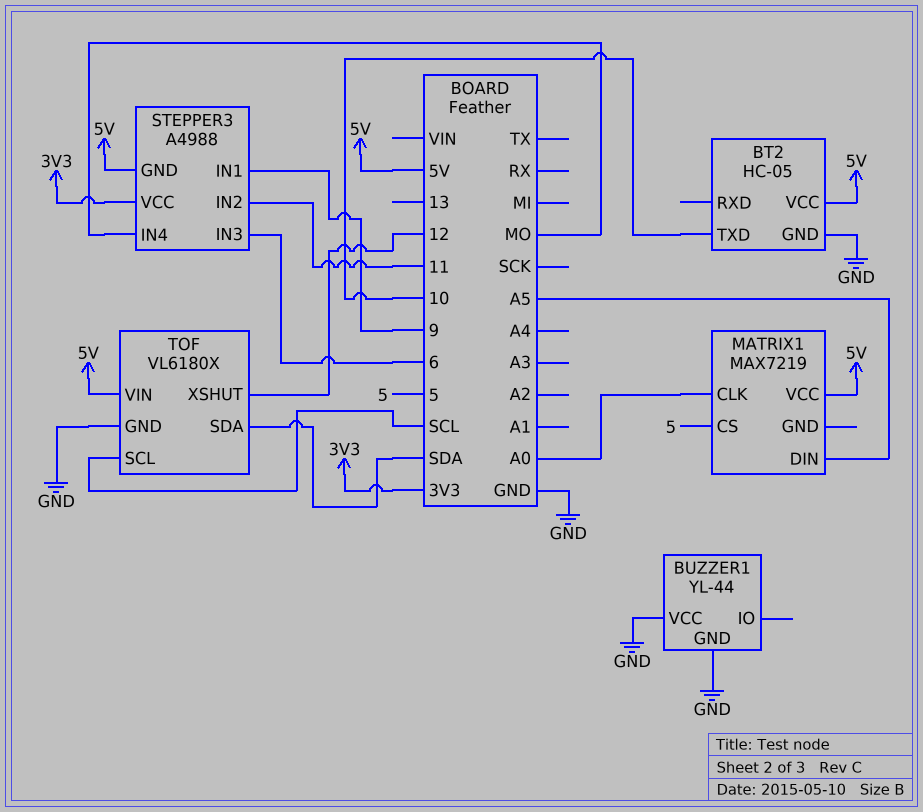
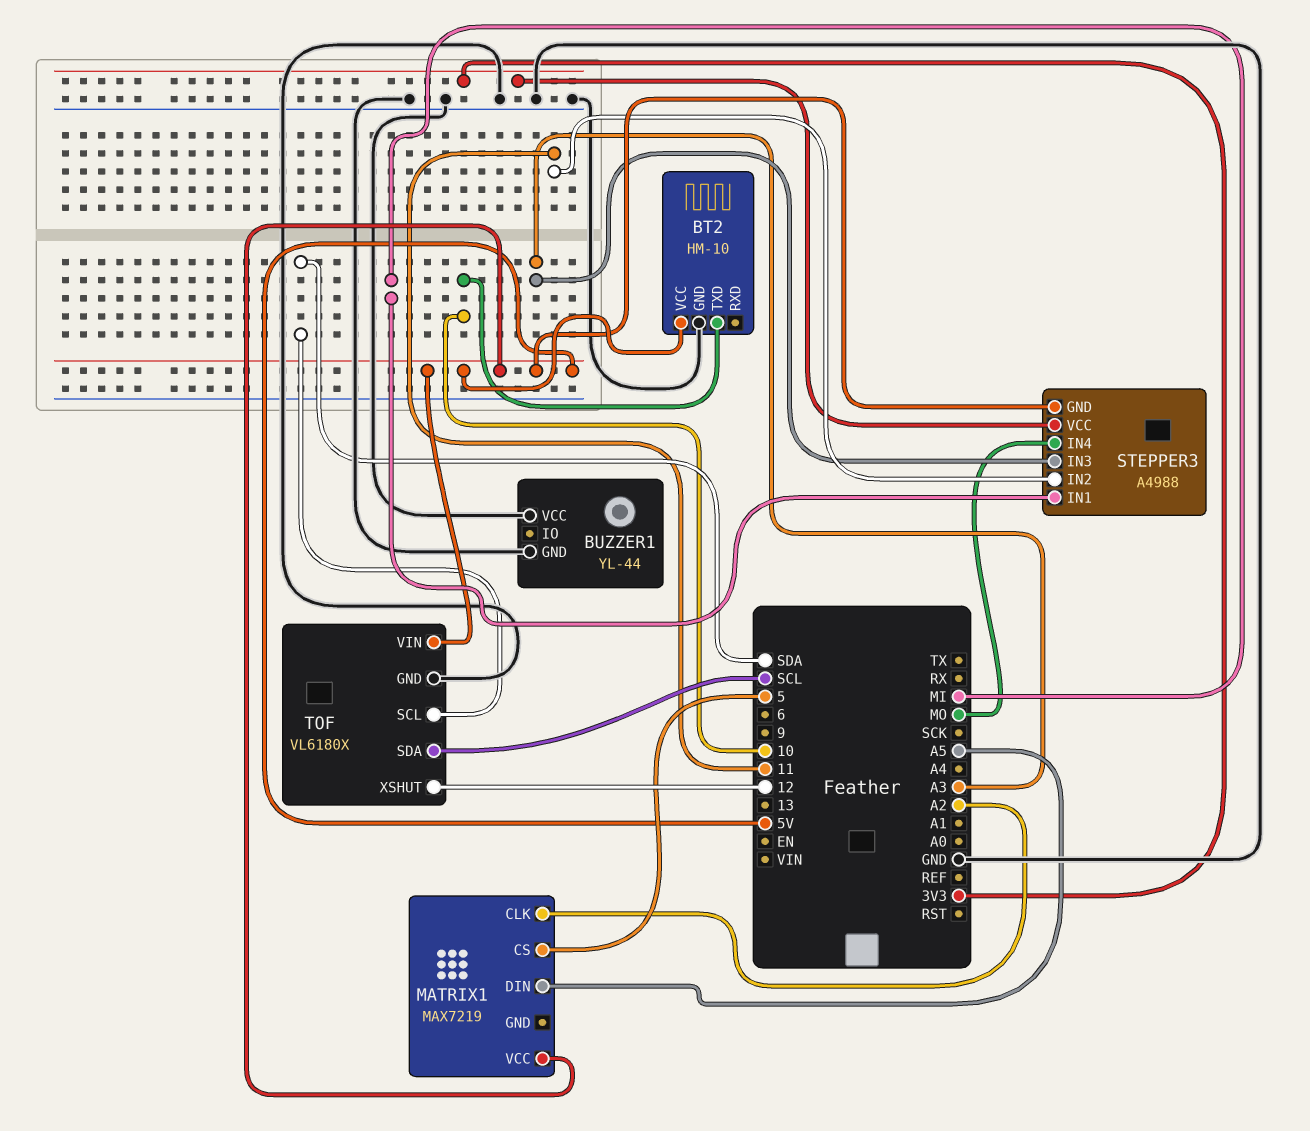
BT2: HC-05 -> HM-10
MATRIX1 pin CLK: A0 -> A2
STEPPER3 pin IN1: 9 -> MI
STEPPER3 pin IN3: 6 -> A3
TOF pin SCL: SCL -> SDA
TOF pin SDA: SDA -> SCL

